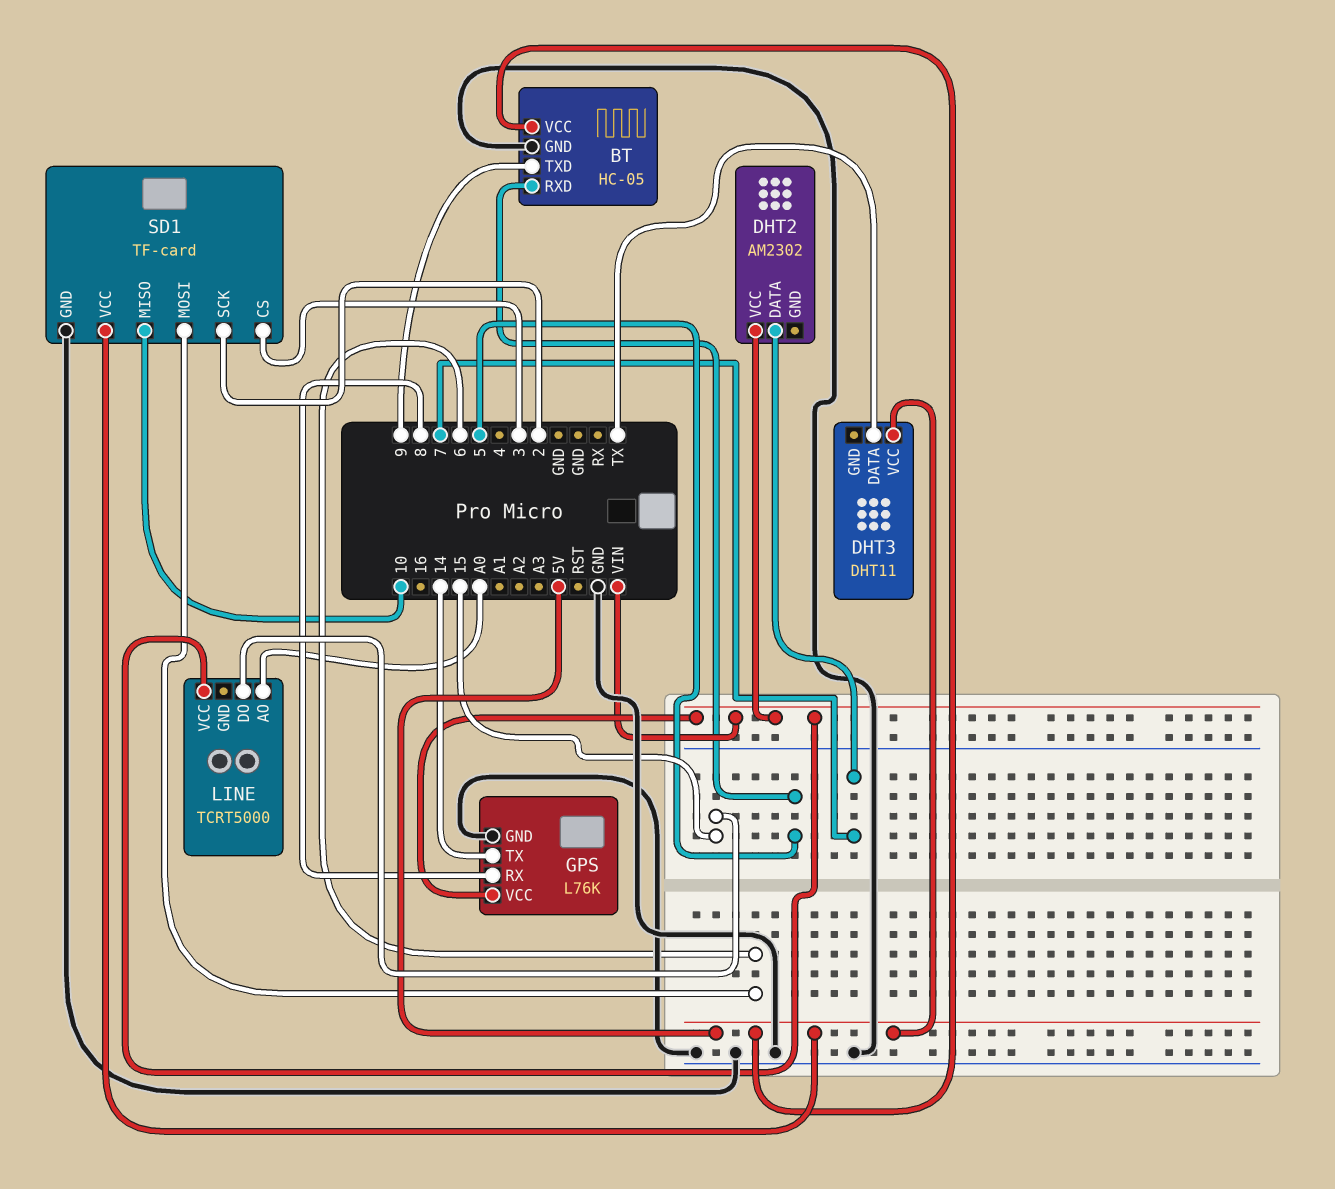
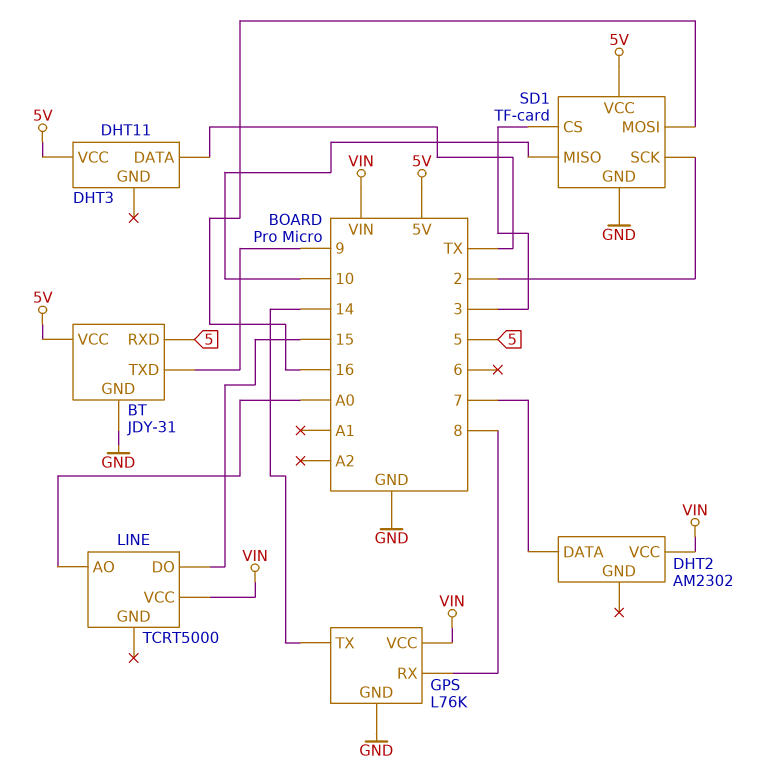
BT: HC-05 -> JDY-31
SD1 pin MOSI: 6 -> 16

